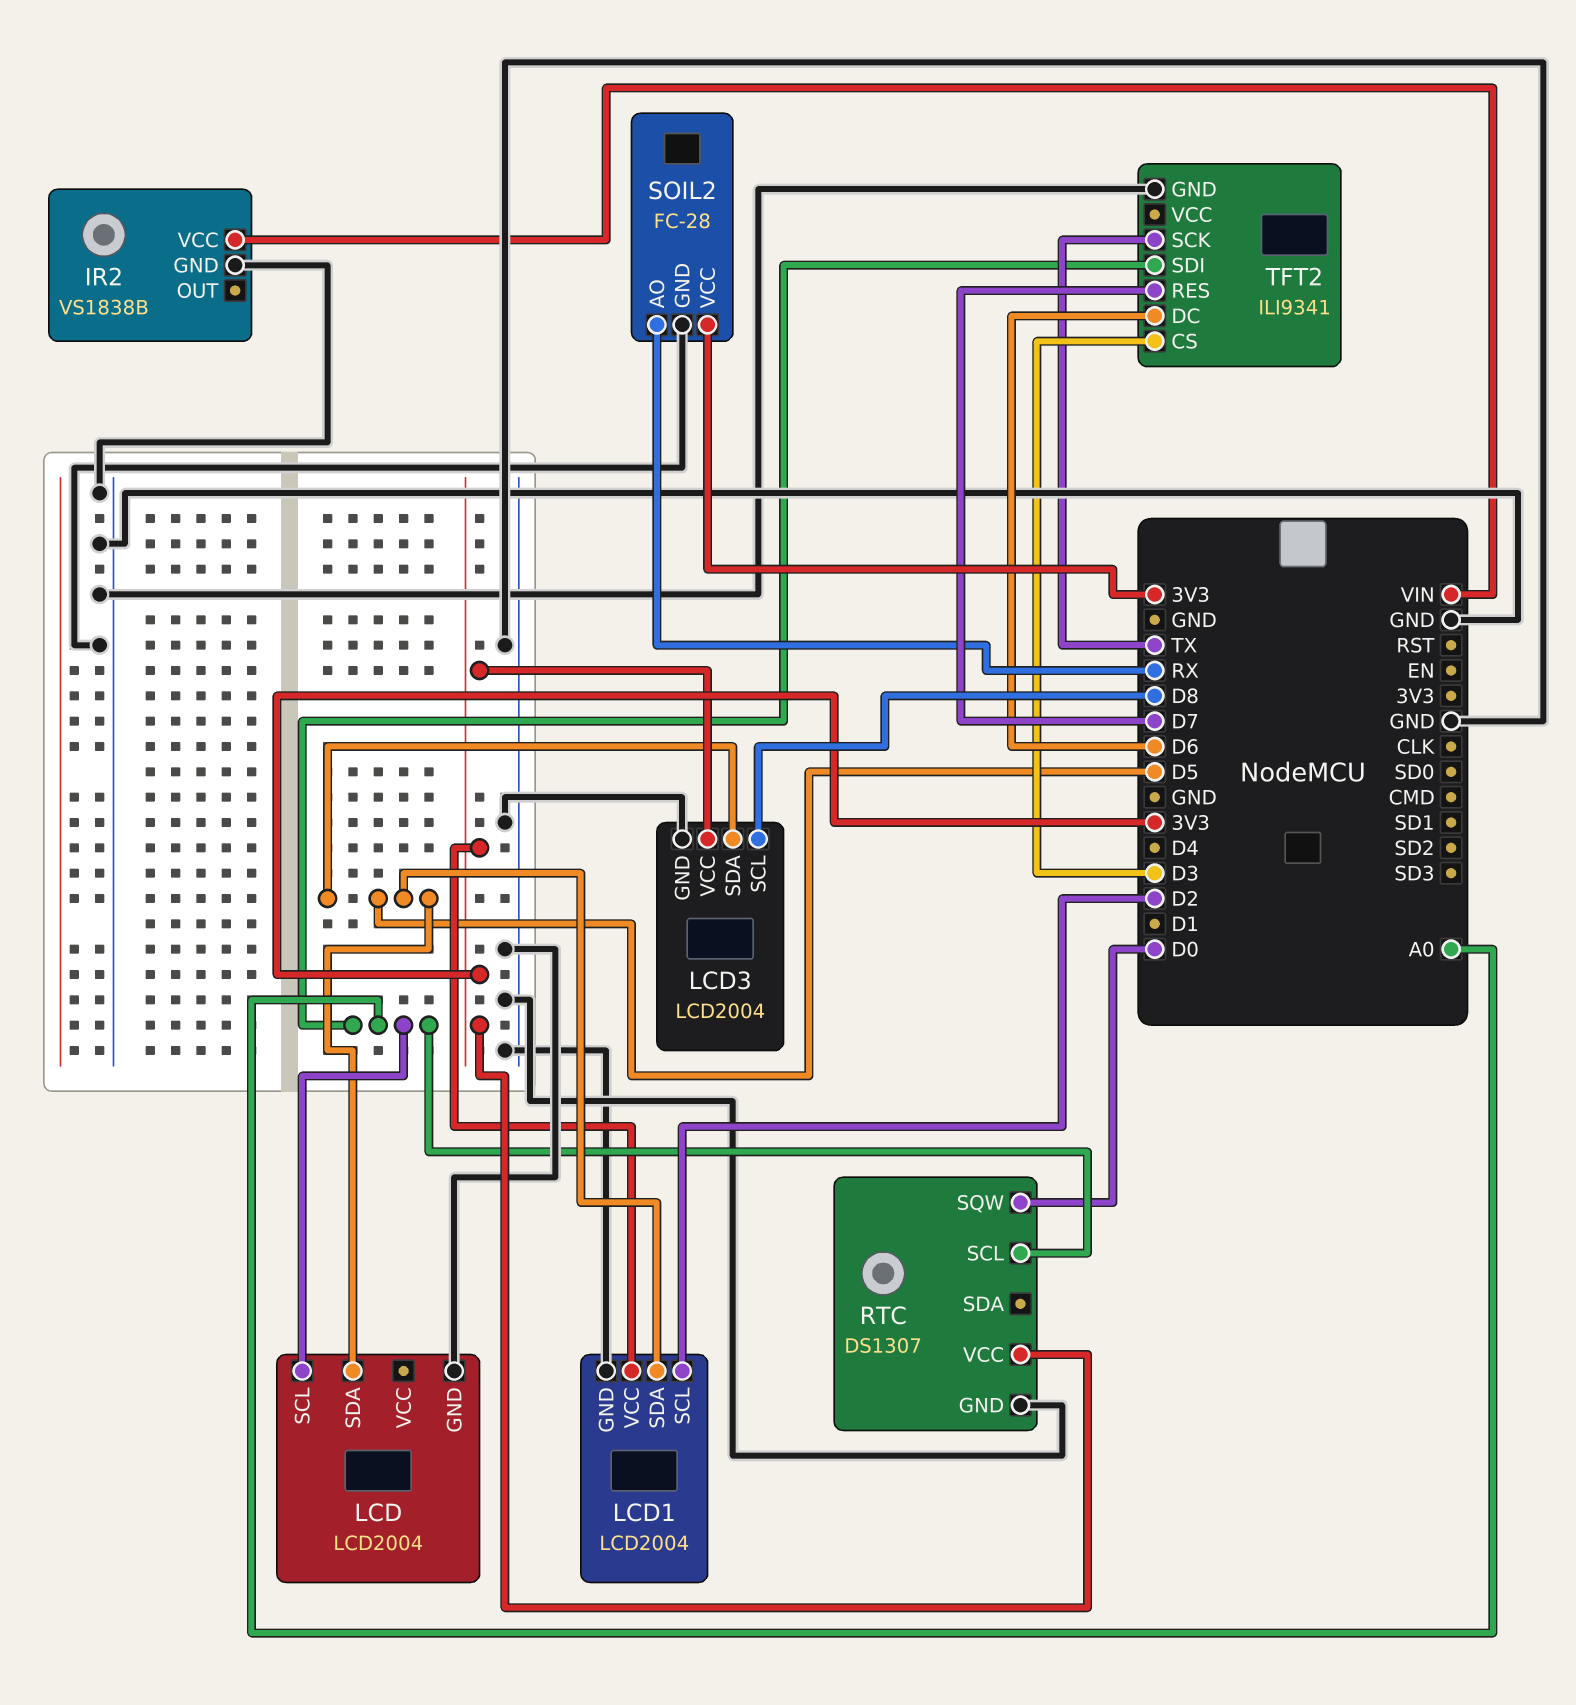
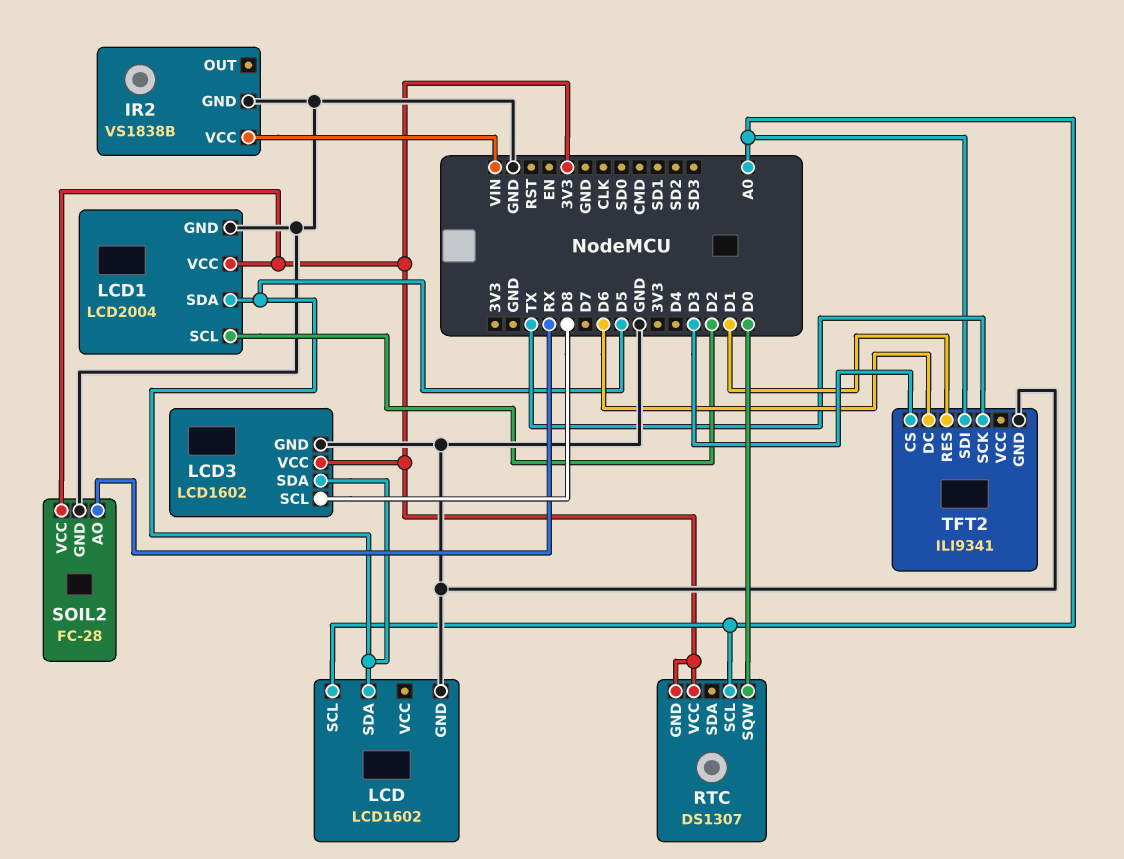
LCD: LCD2004 -> LCD1602
LCD3: LCD2004 -> LCD1602
RTC pin GND: GND -> 3V3
TFT2 pin RES: D7 -> D1

